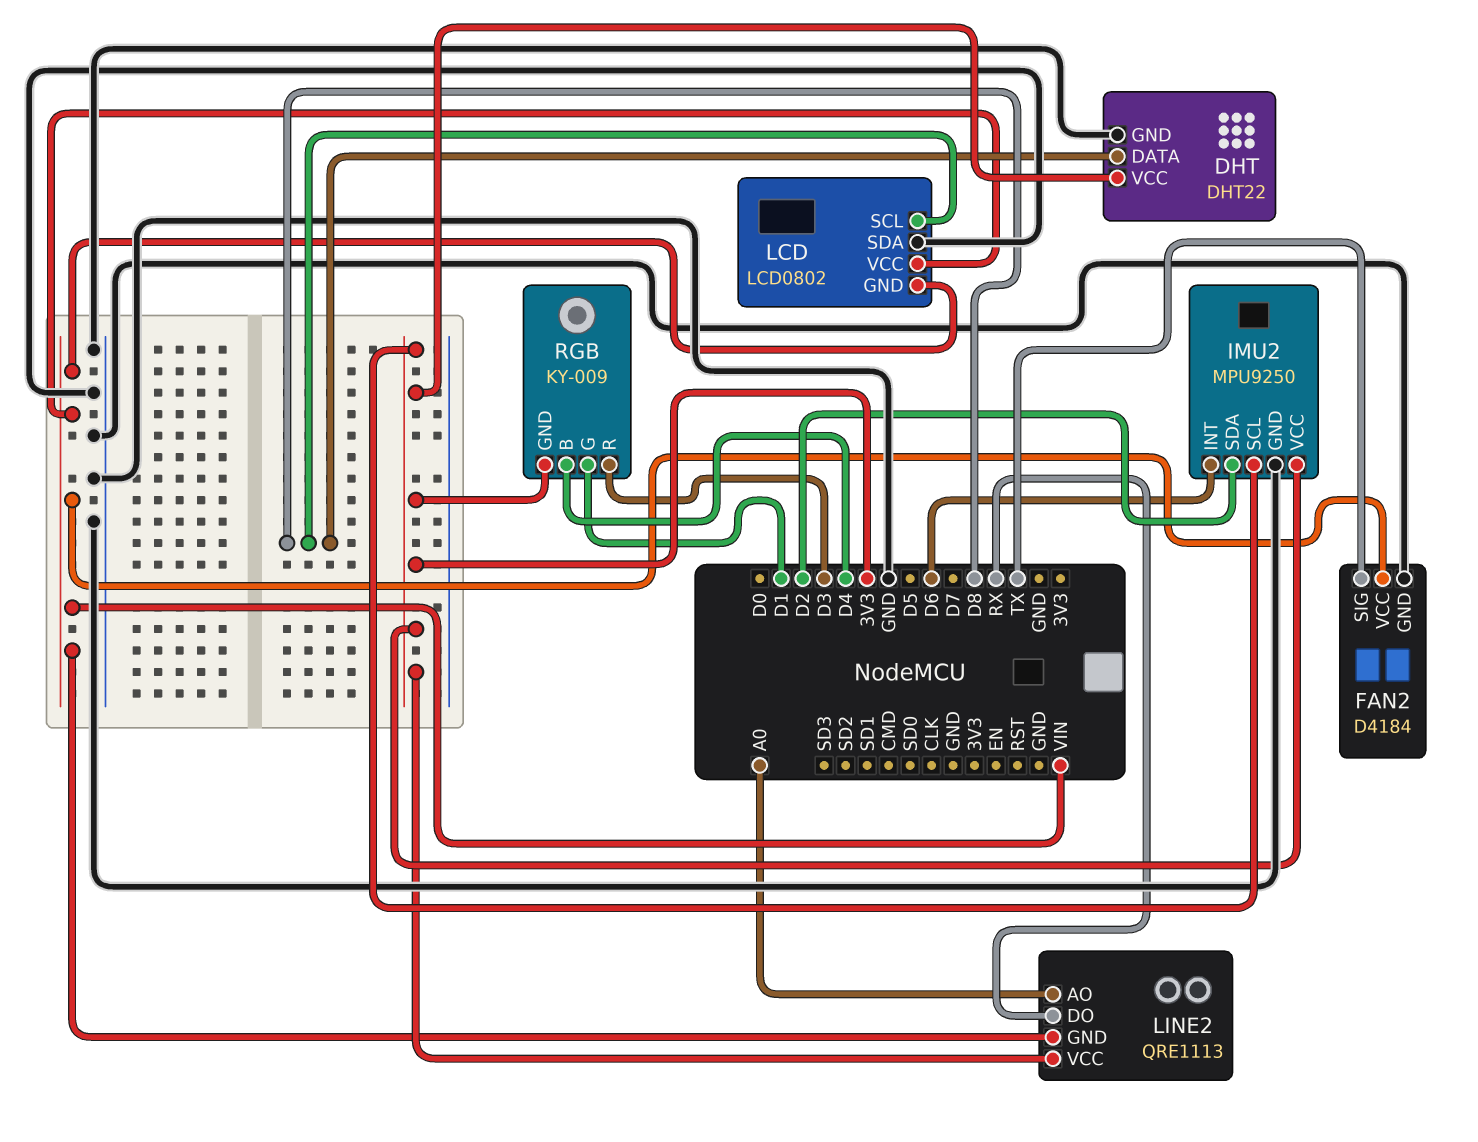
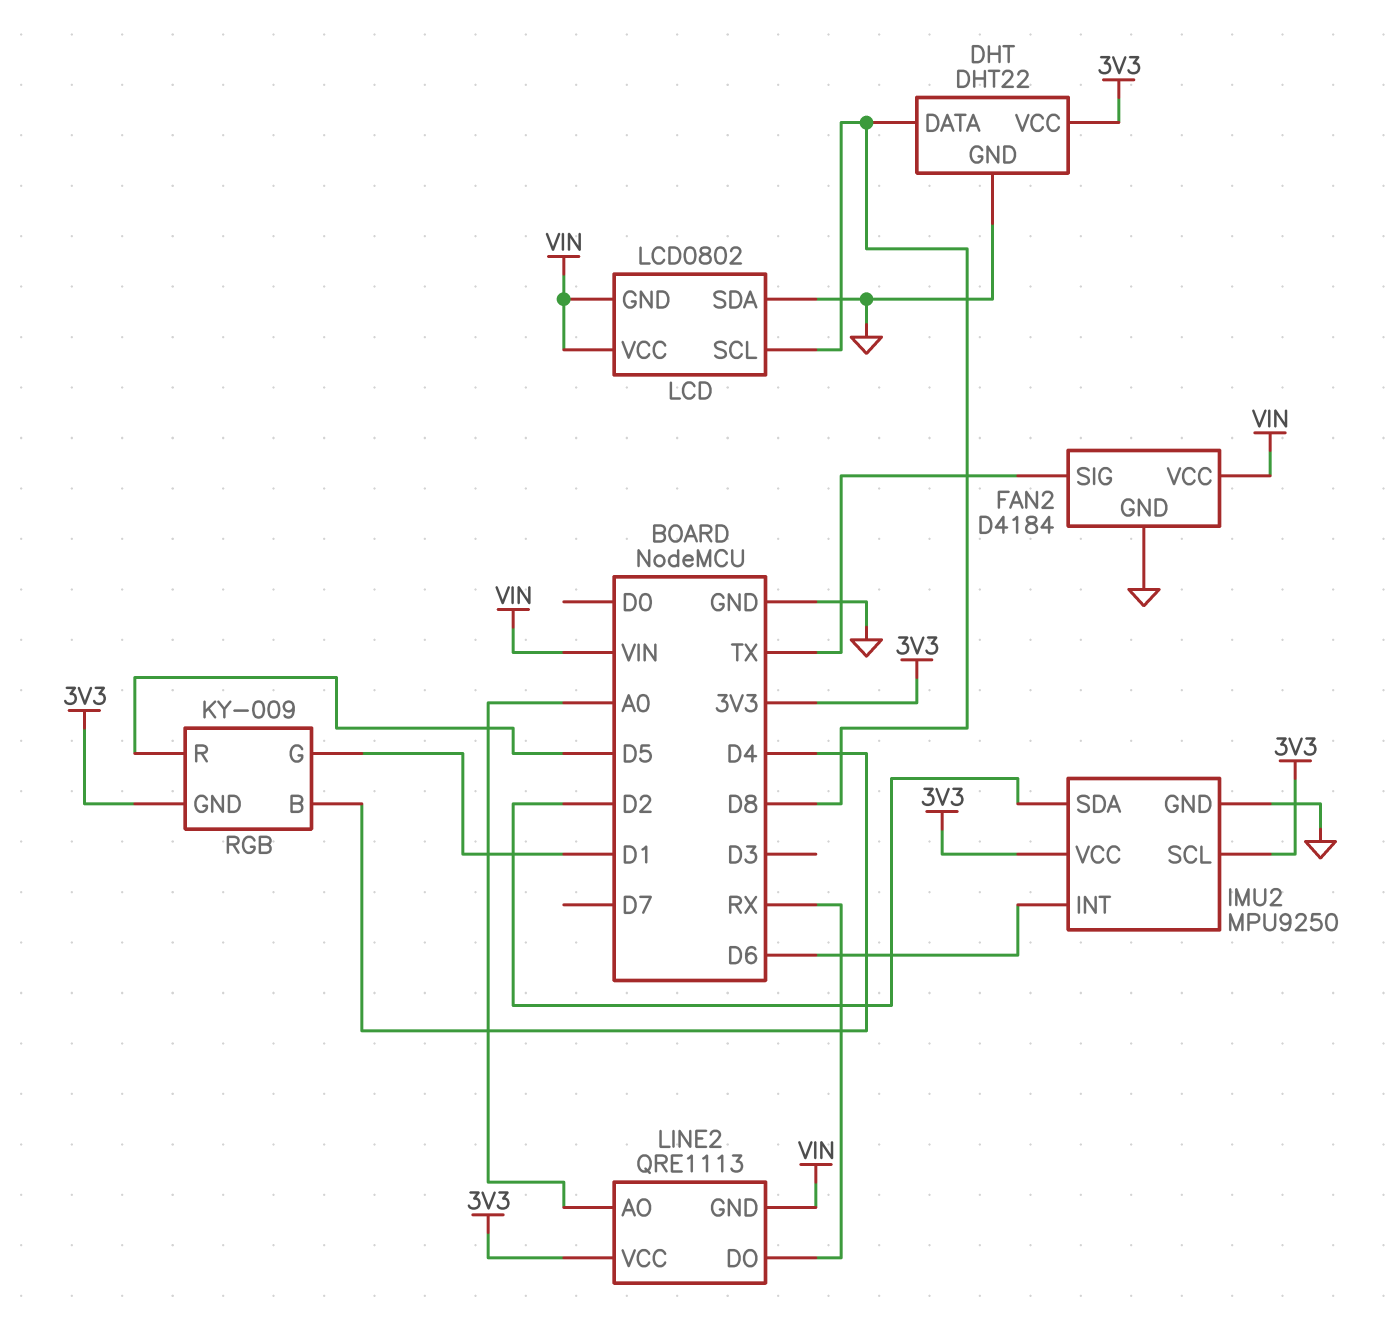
RGB pin R: D3 -> D5

